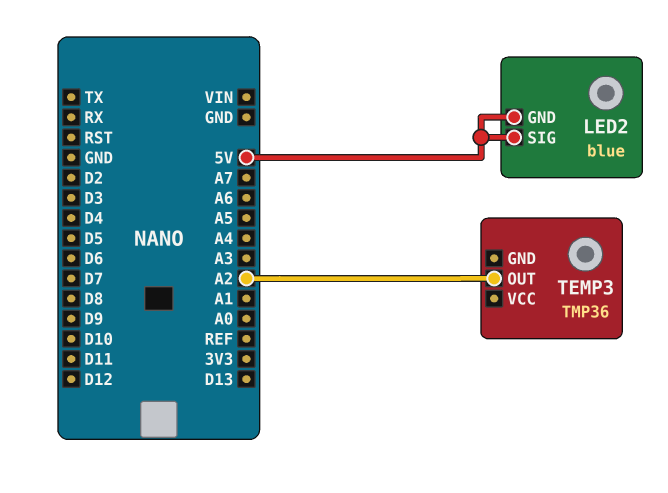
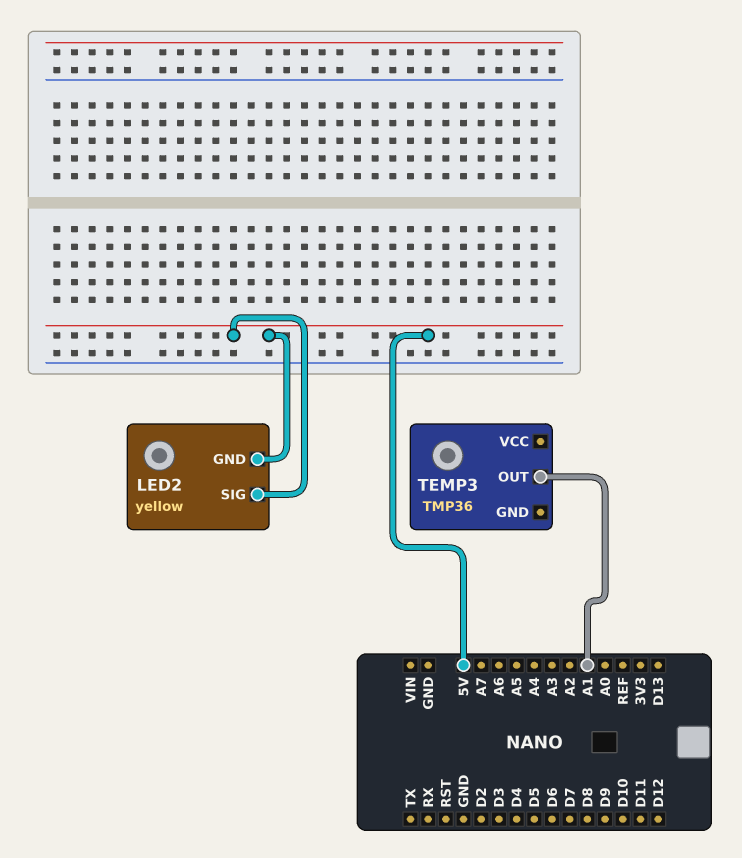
LED2: blue -> yellow
TEMP3 pin OUT: A2 -> A1

